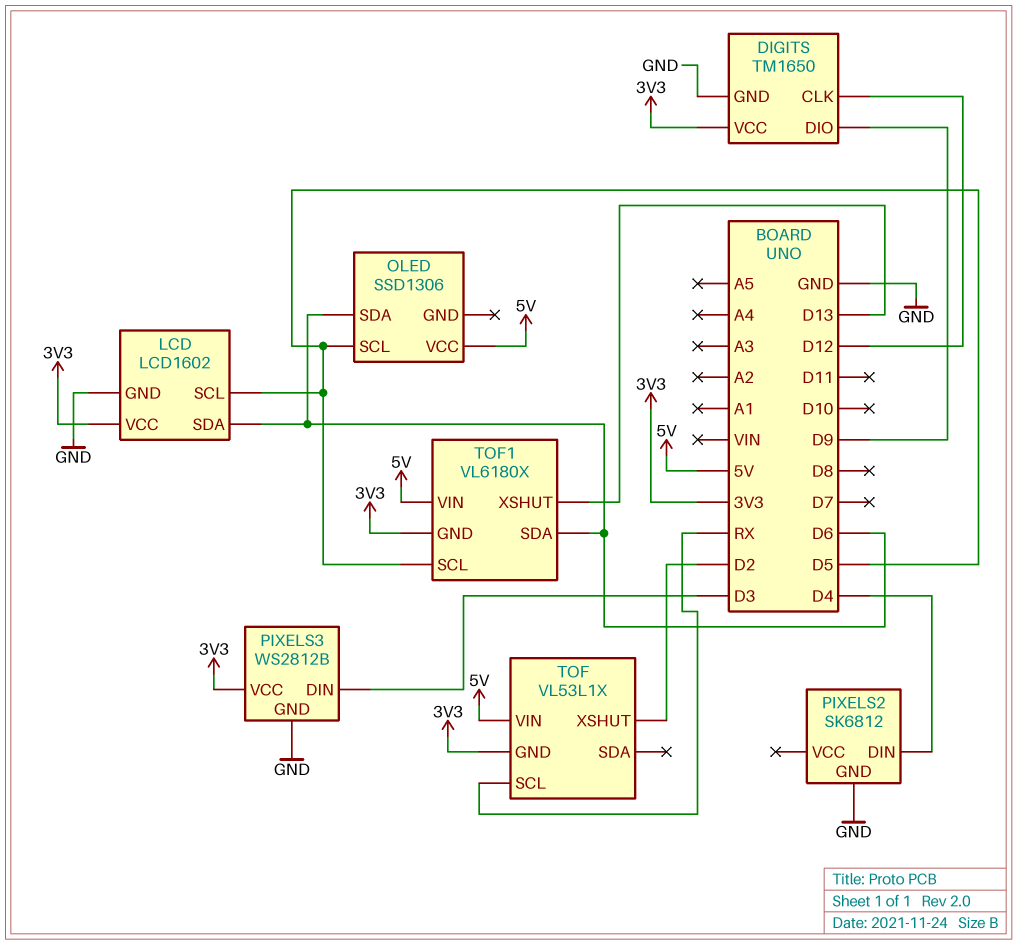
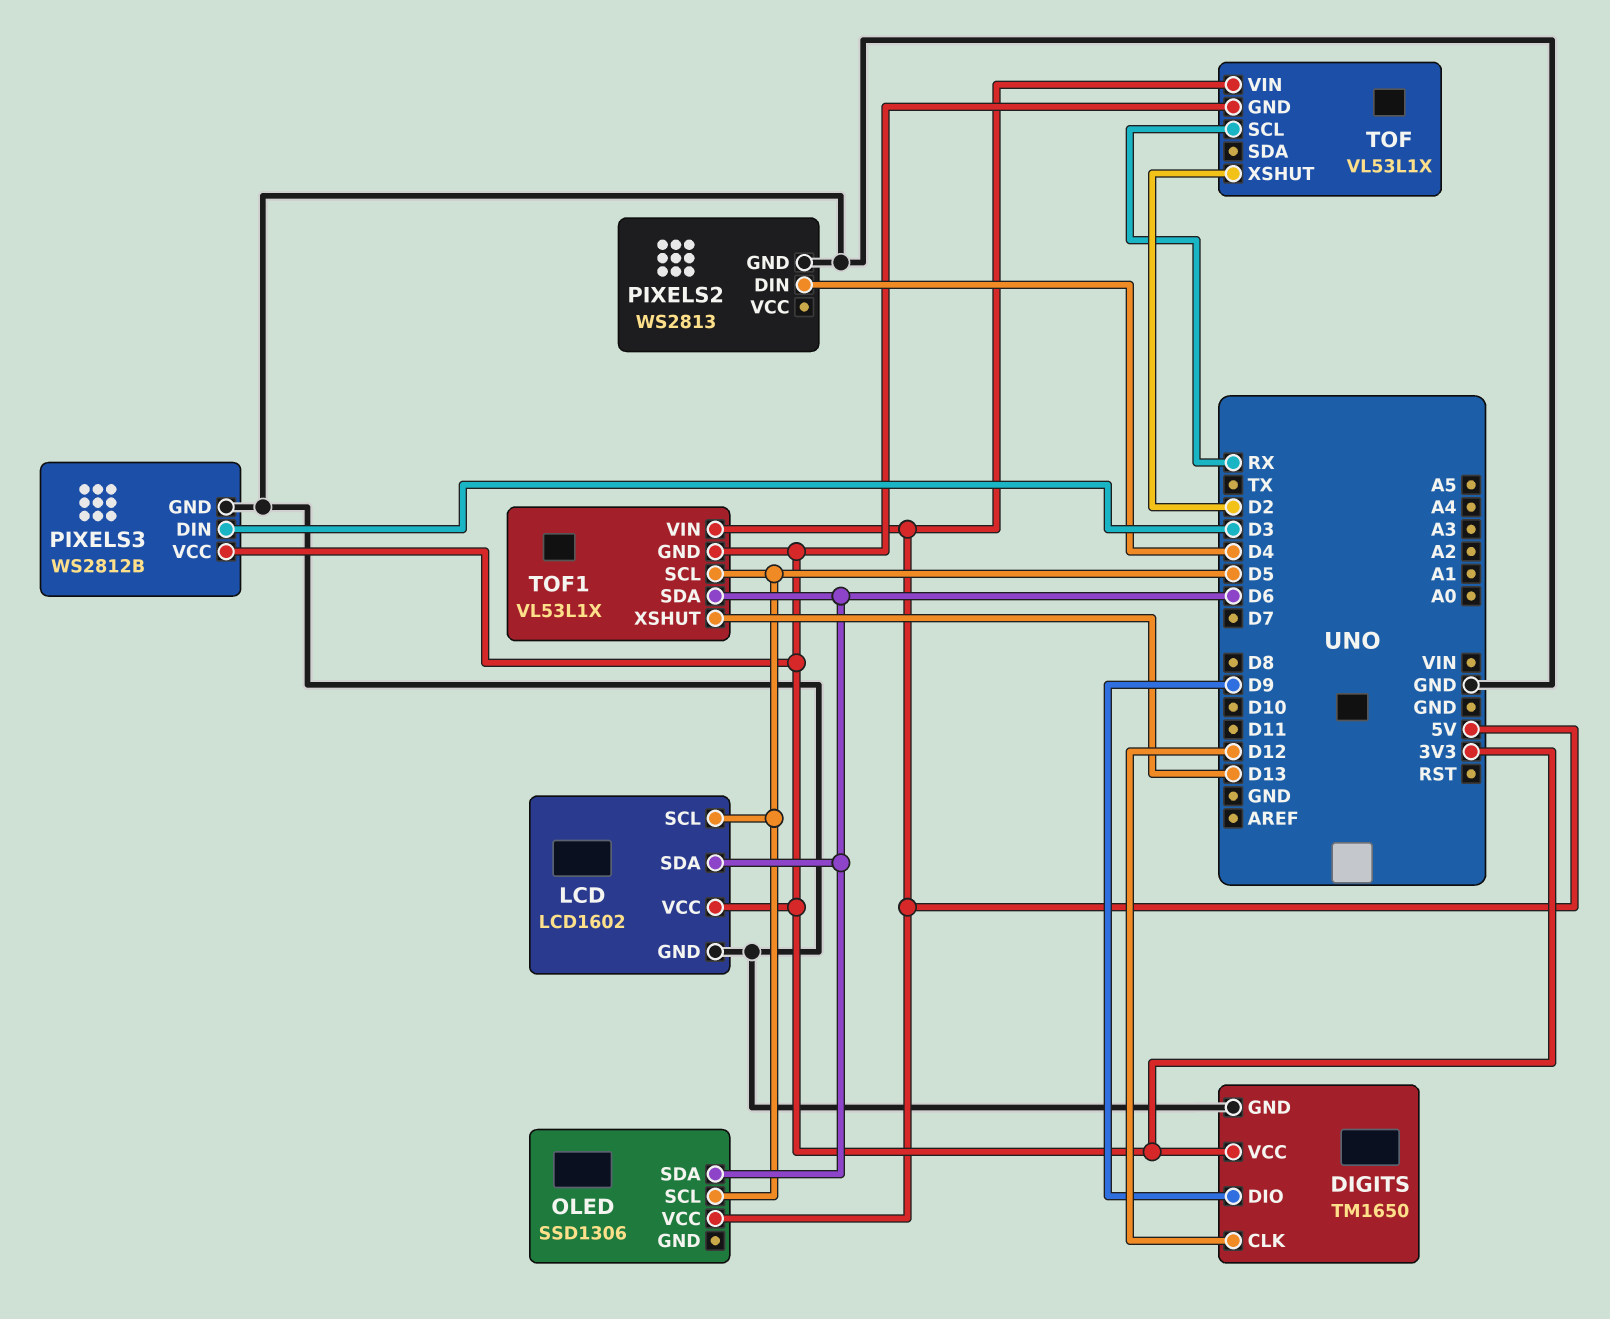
PIXELS2: SK6812 -> WS2813
TOF1: VL6180X -> VL53L1X

